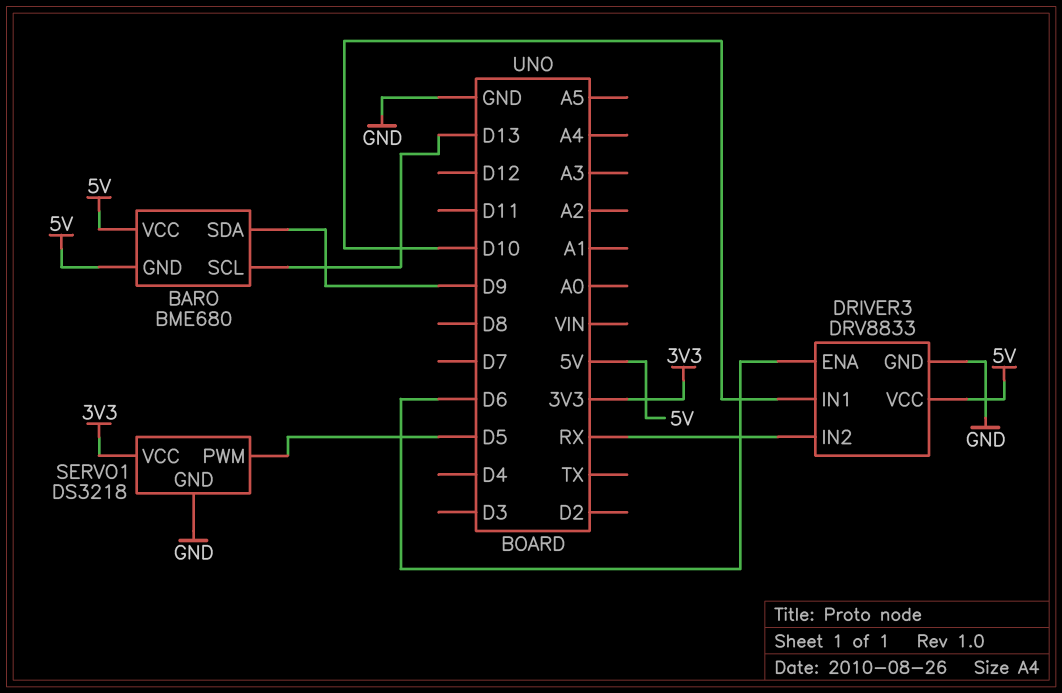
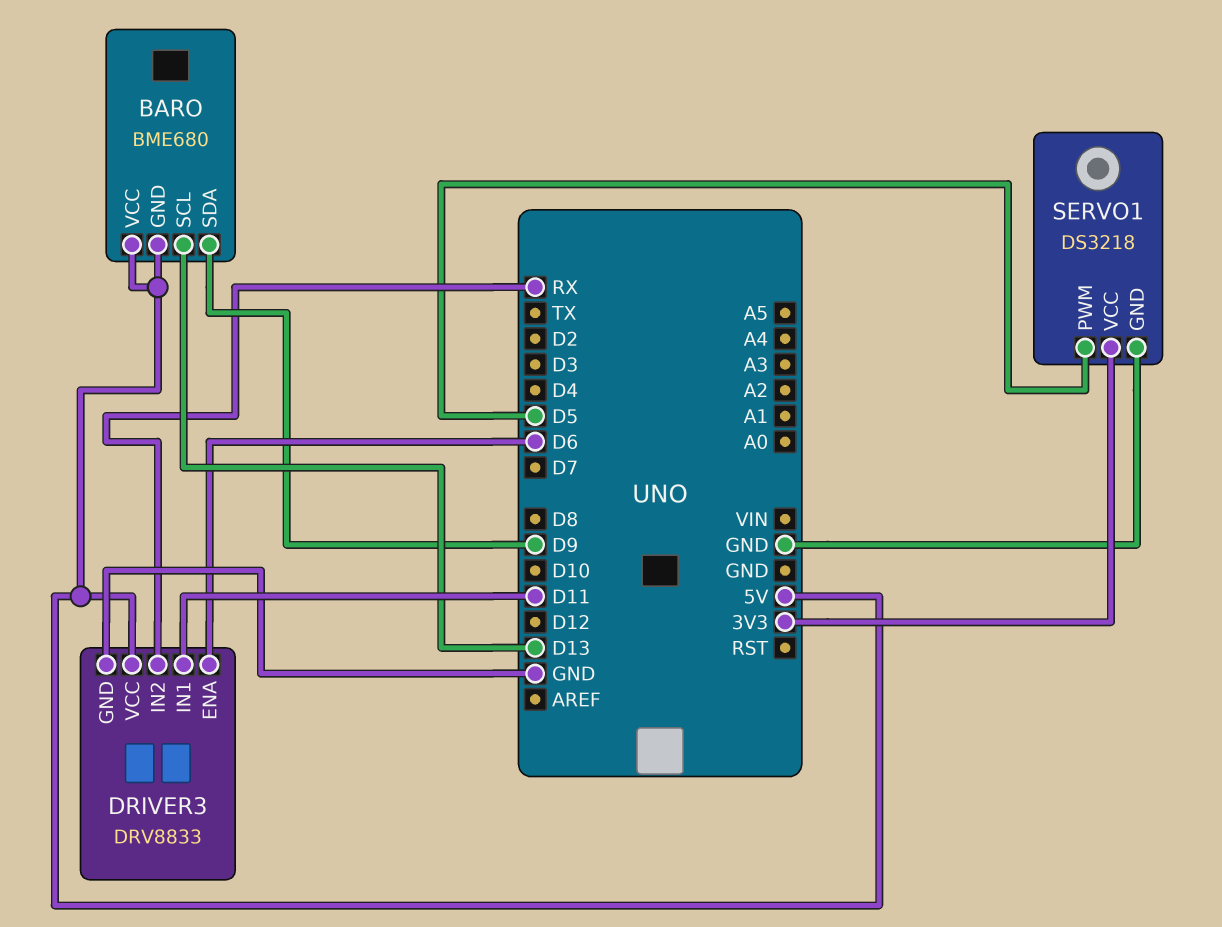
DRIVER3 pin IN1: D10 -> D11

